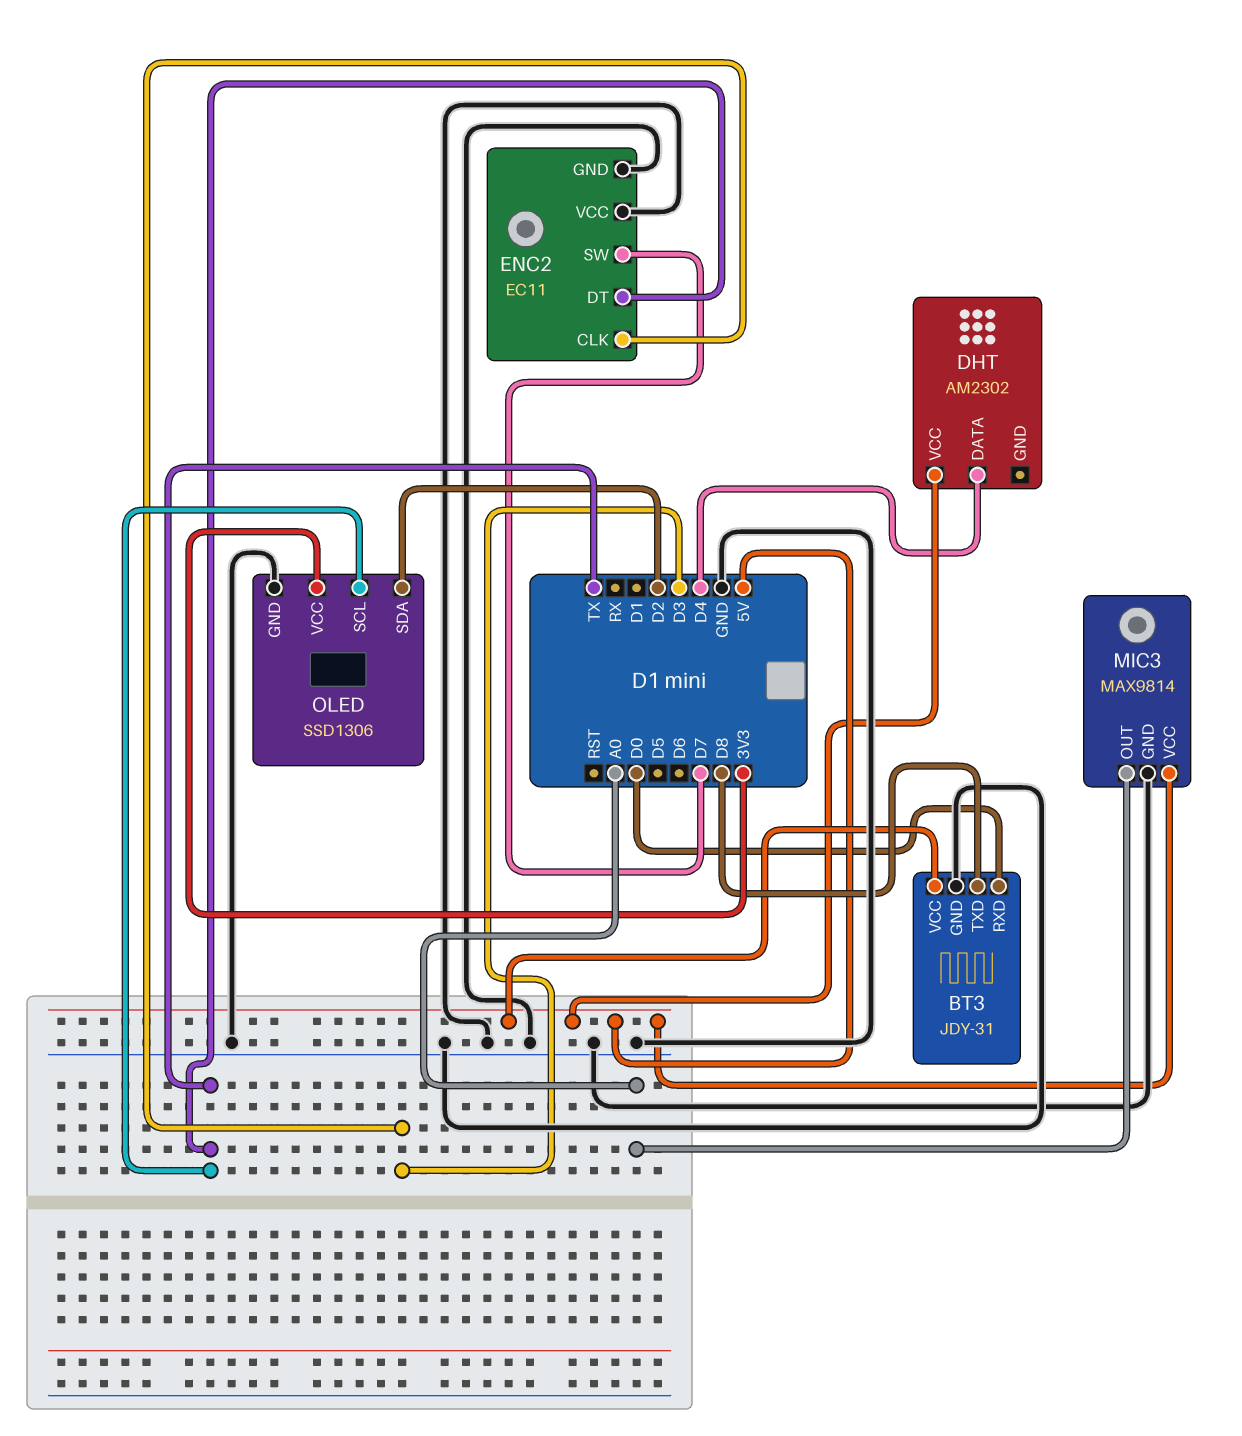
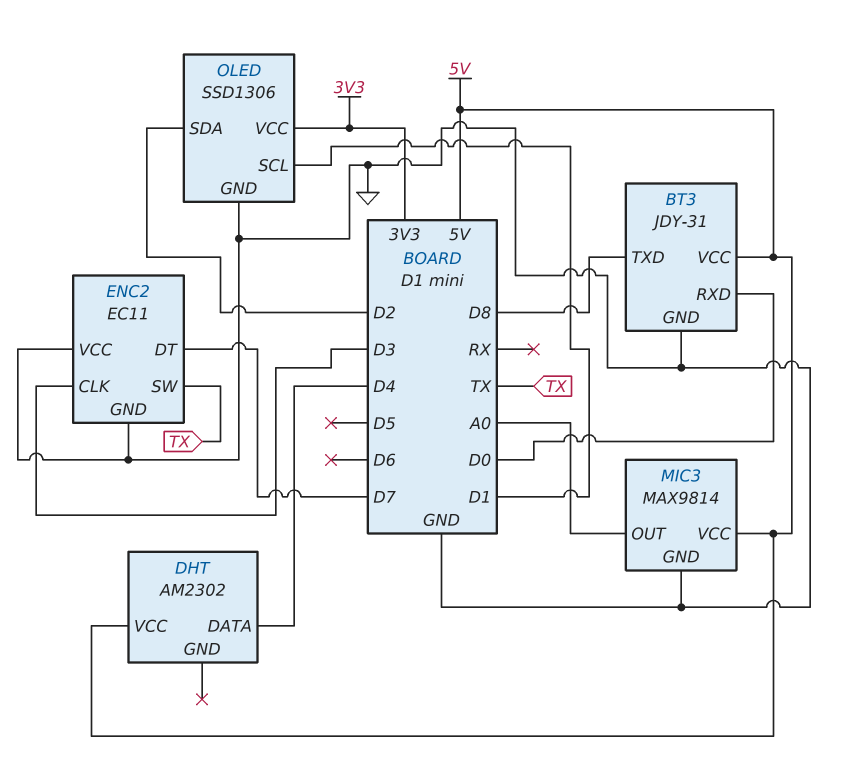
ENC2 pin DT: TX -> D7
ENC2 pin SW: D7 -> TX
OLED pin SCL: TX -> D1

